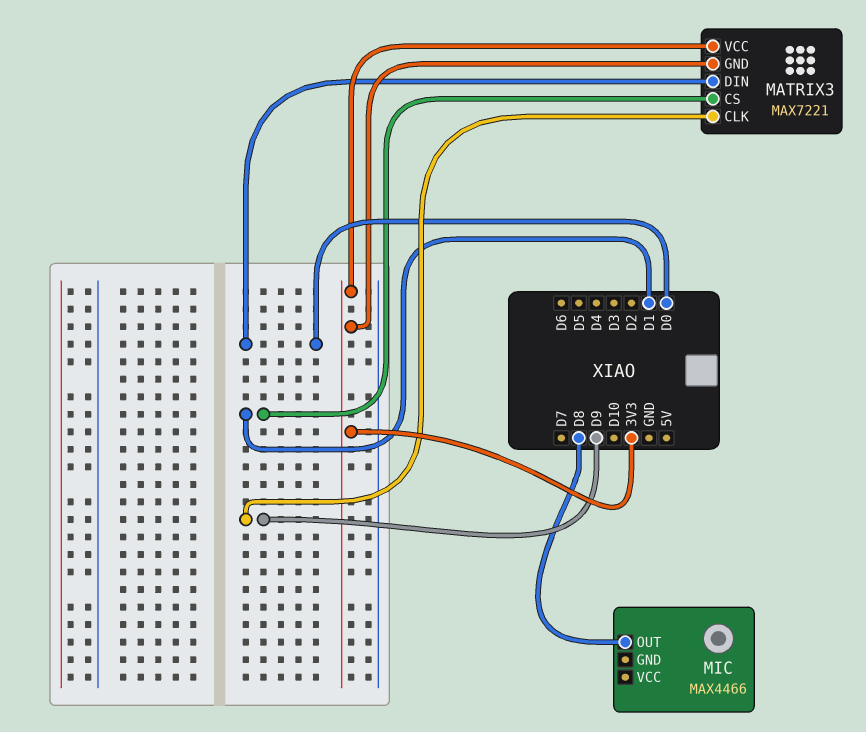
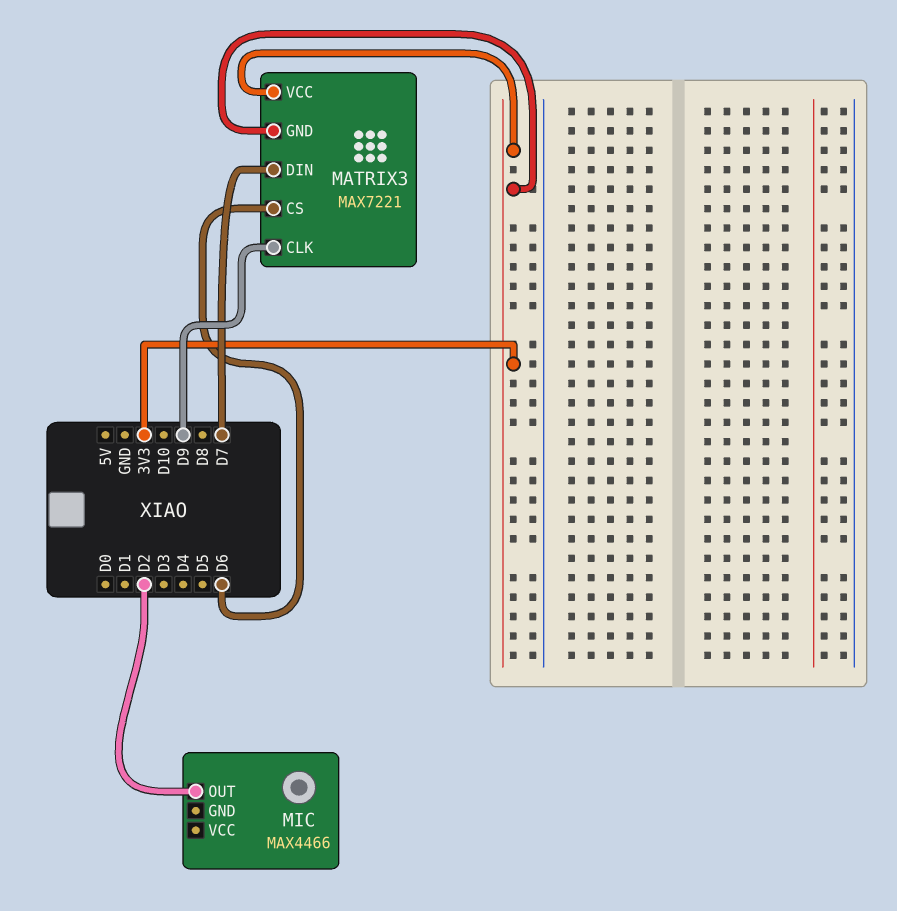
MATRIX3 pin CS: D1 -> D6
MATRIX3 pin DIN: D0 -> D7
MIC pin OUT: D8 -> D2

